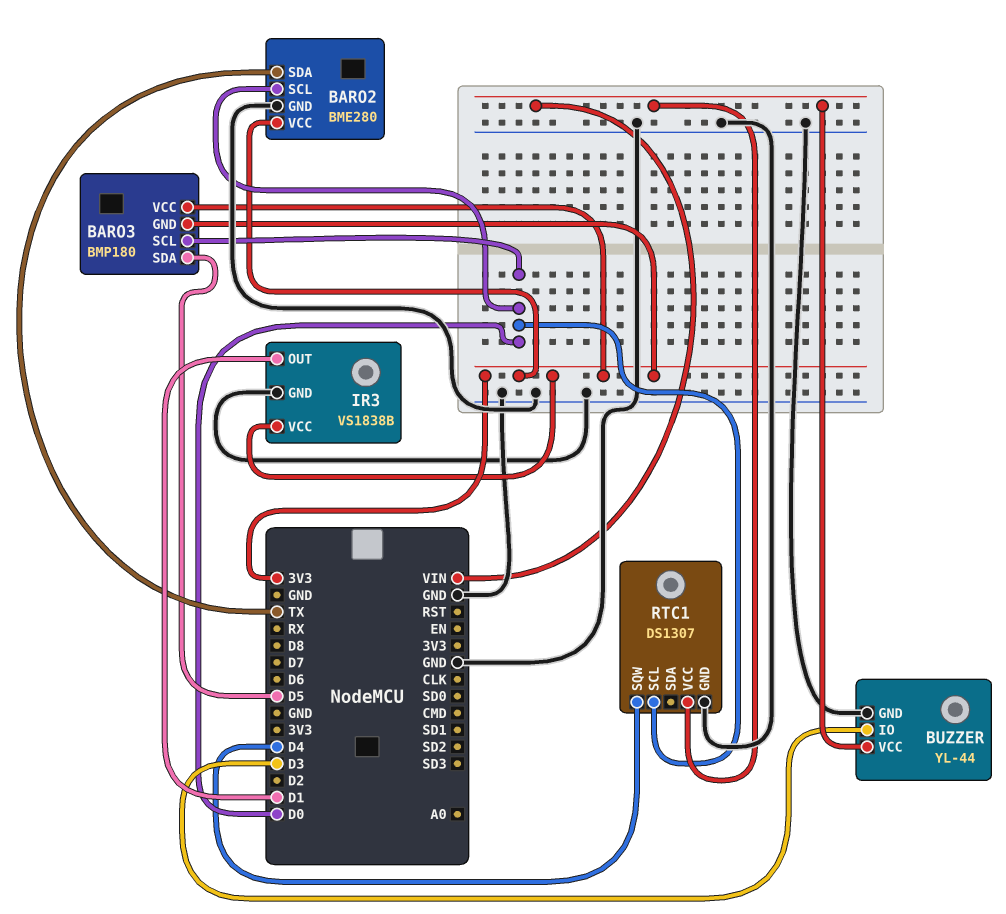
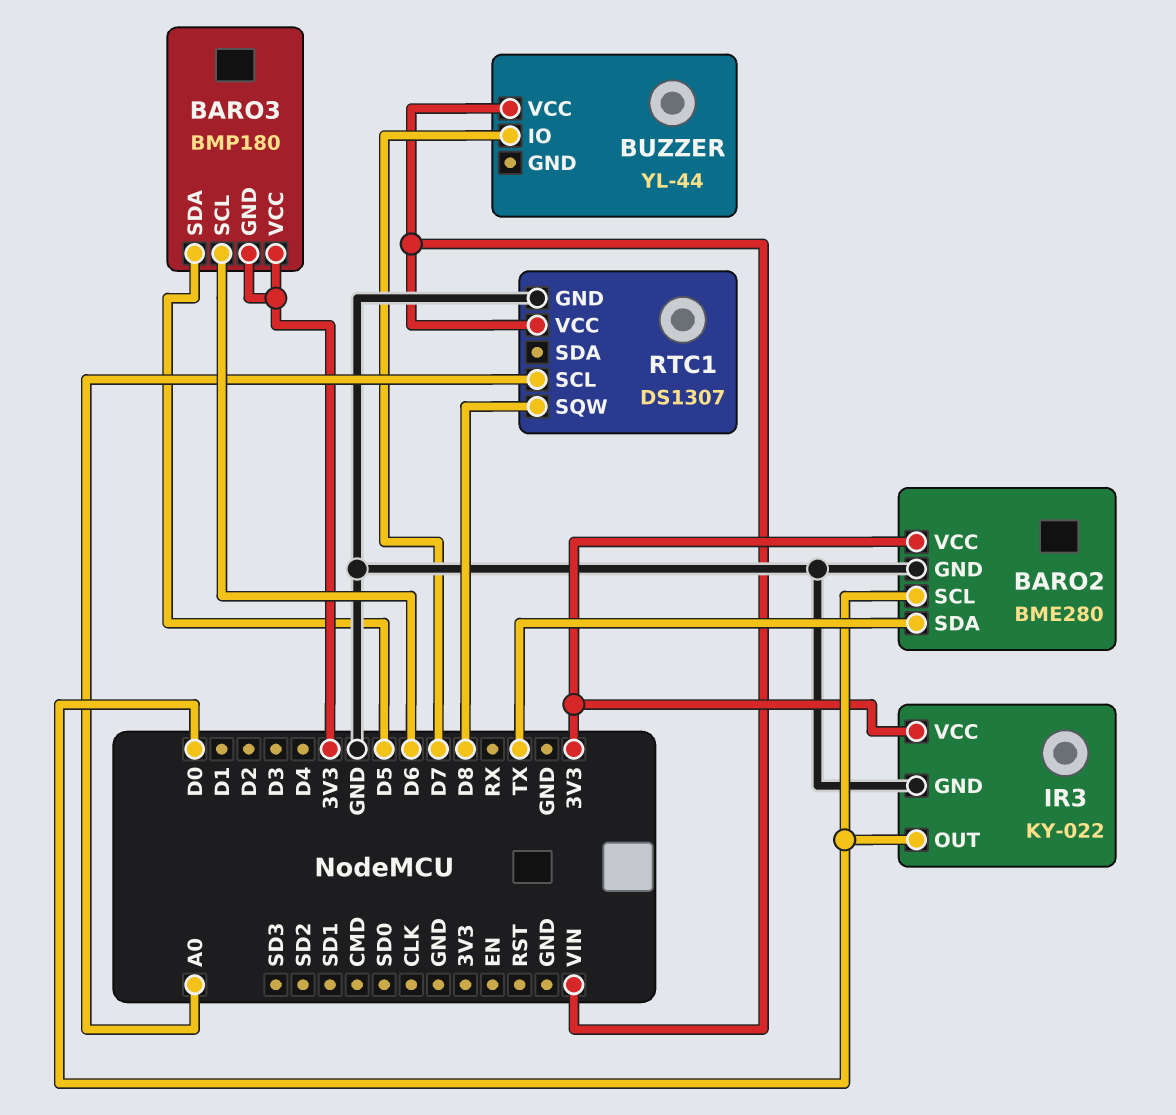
BARO3 pin SCL: D0 -> D6
BUZZER pin GND: GND -> none
BUZZER pin IO: D3 -> D7
IR3: VS1838B -> KY-022
IR3 pin OUT: D1 -> D0
RTC1 pin SCL: D0 -> A0
RTC1 pin SQW: D4 -> D8

